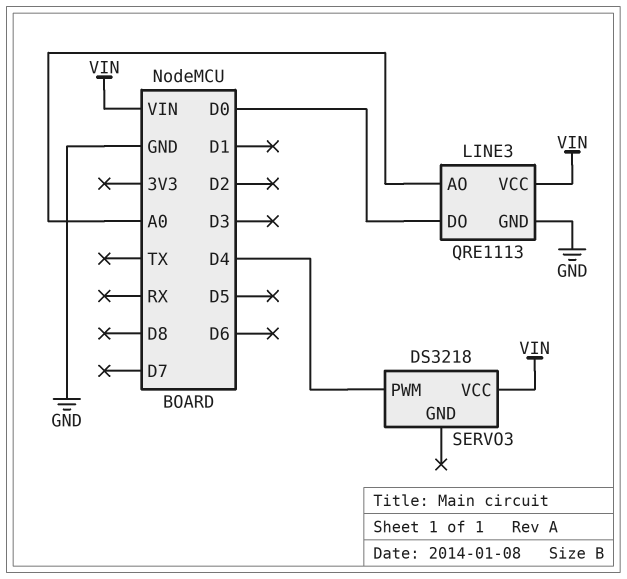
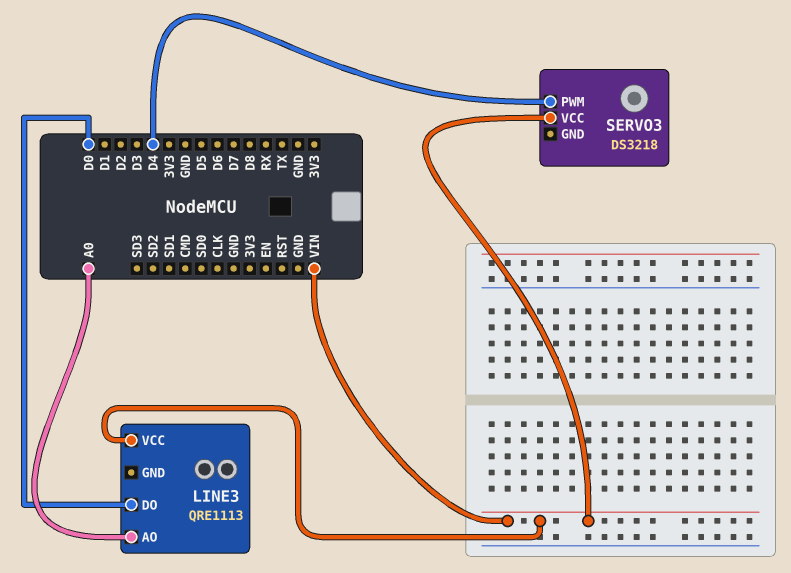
LINE3 pin GND: GND -> none

